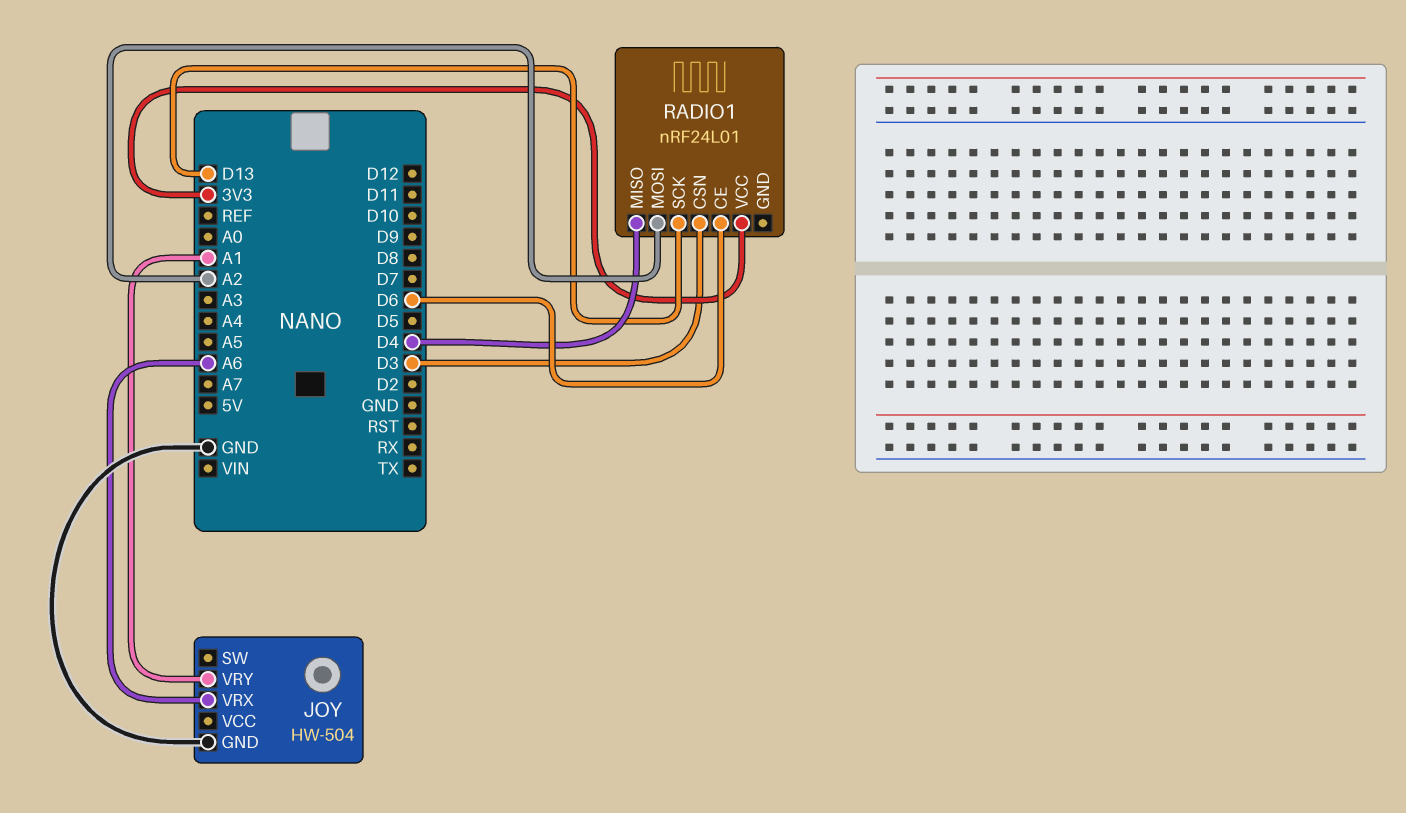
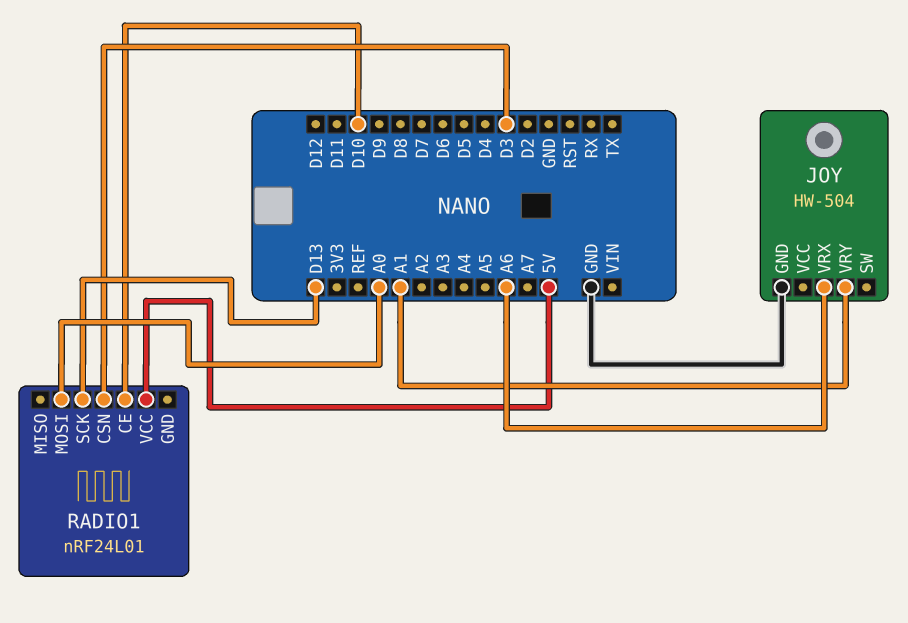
RADIO1 pin CE: D6 -> D10
RADIO1 pin MISO: D4 -> none
RADIO1 pin MOSI: A2 -> A0
RADIO1 pin VCC: 3V3 -> 5V

